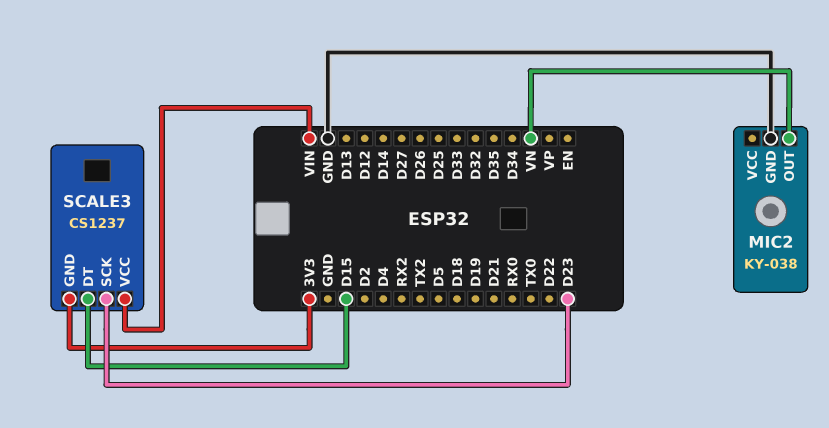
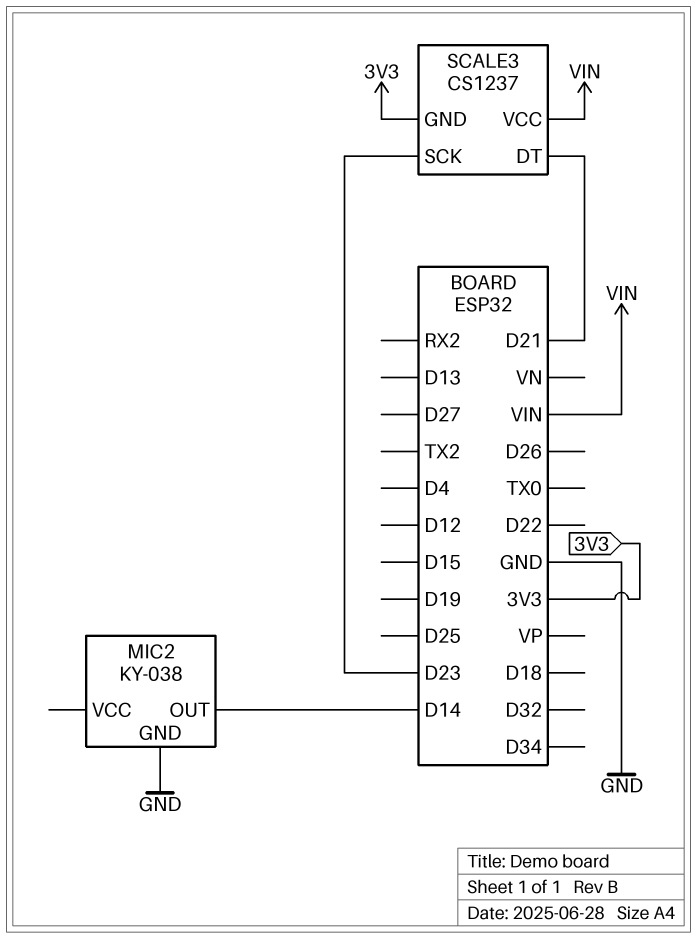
MIC2 pin OUT: VN -> D14
SCALE3 pin DT: D15 -> D21

